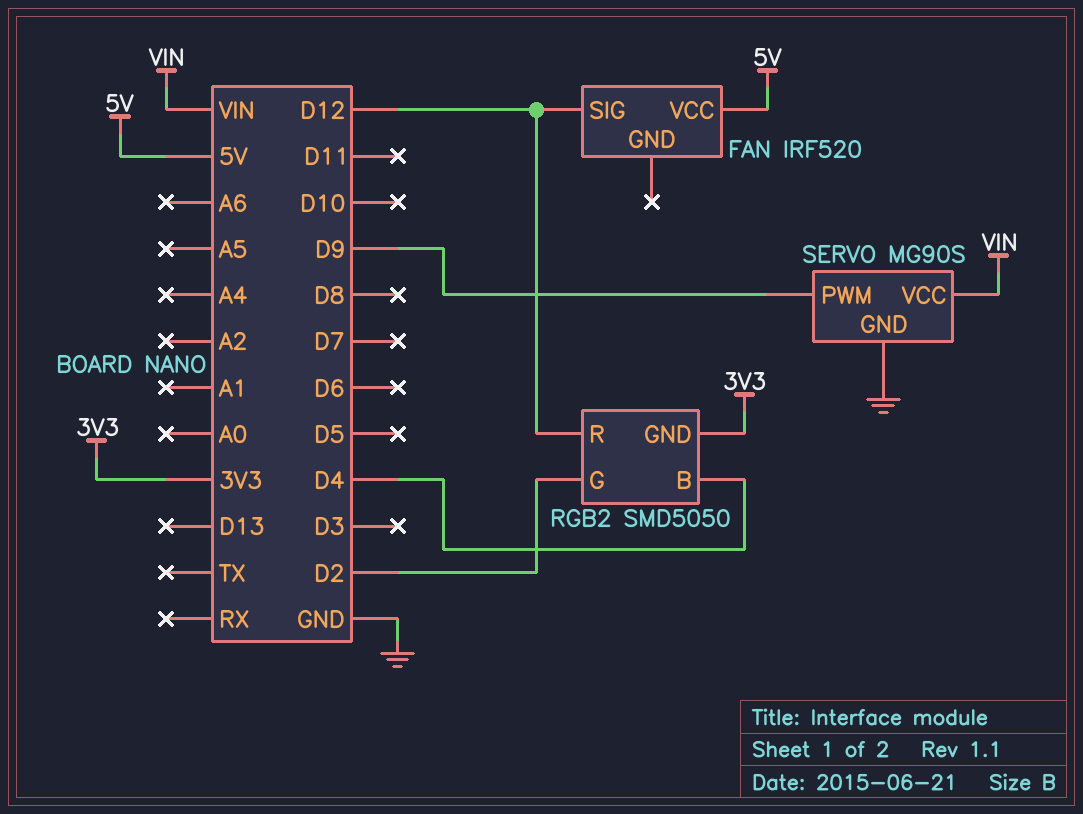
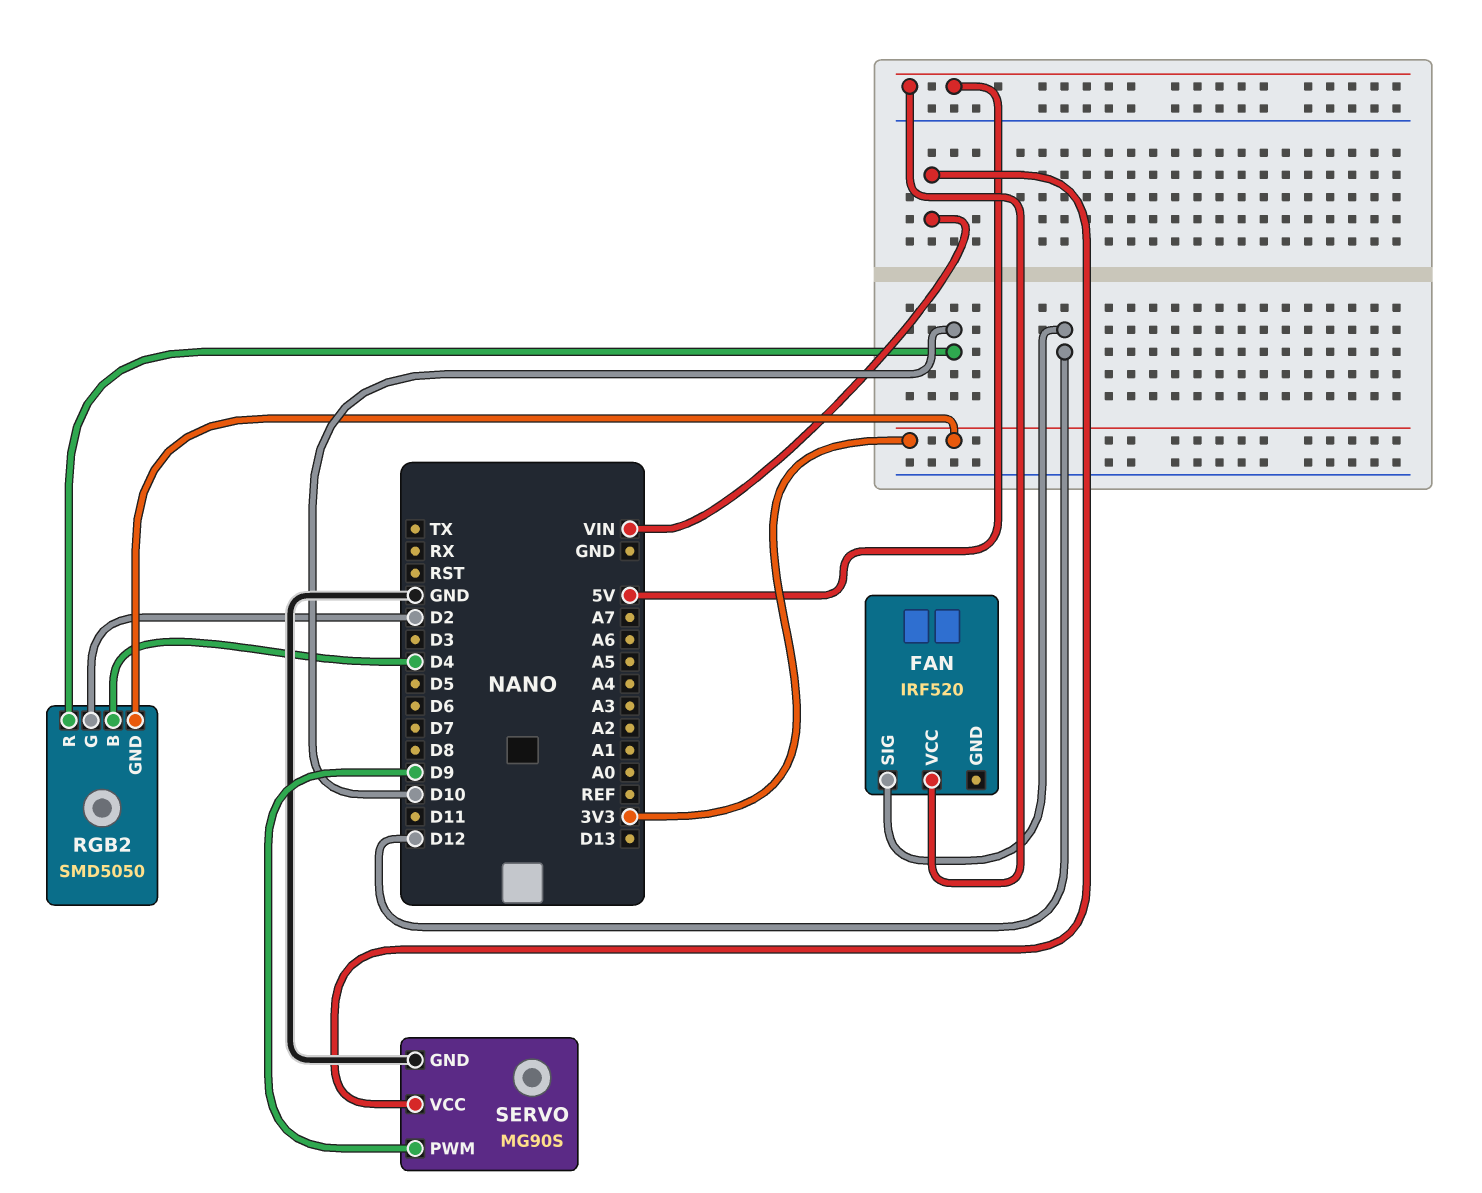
RGB2 pin R: D12 -> D10

